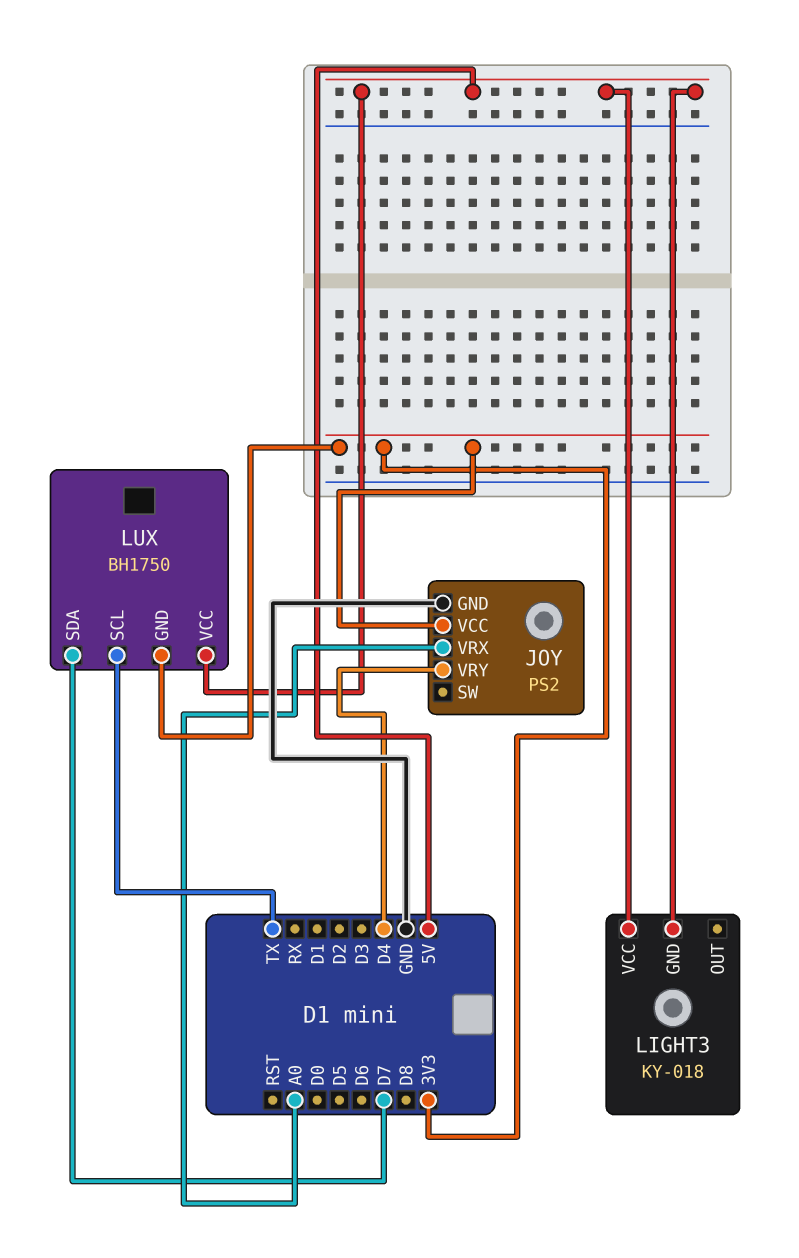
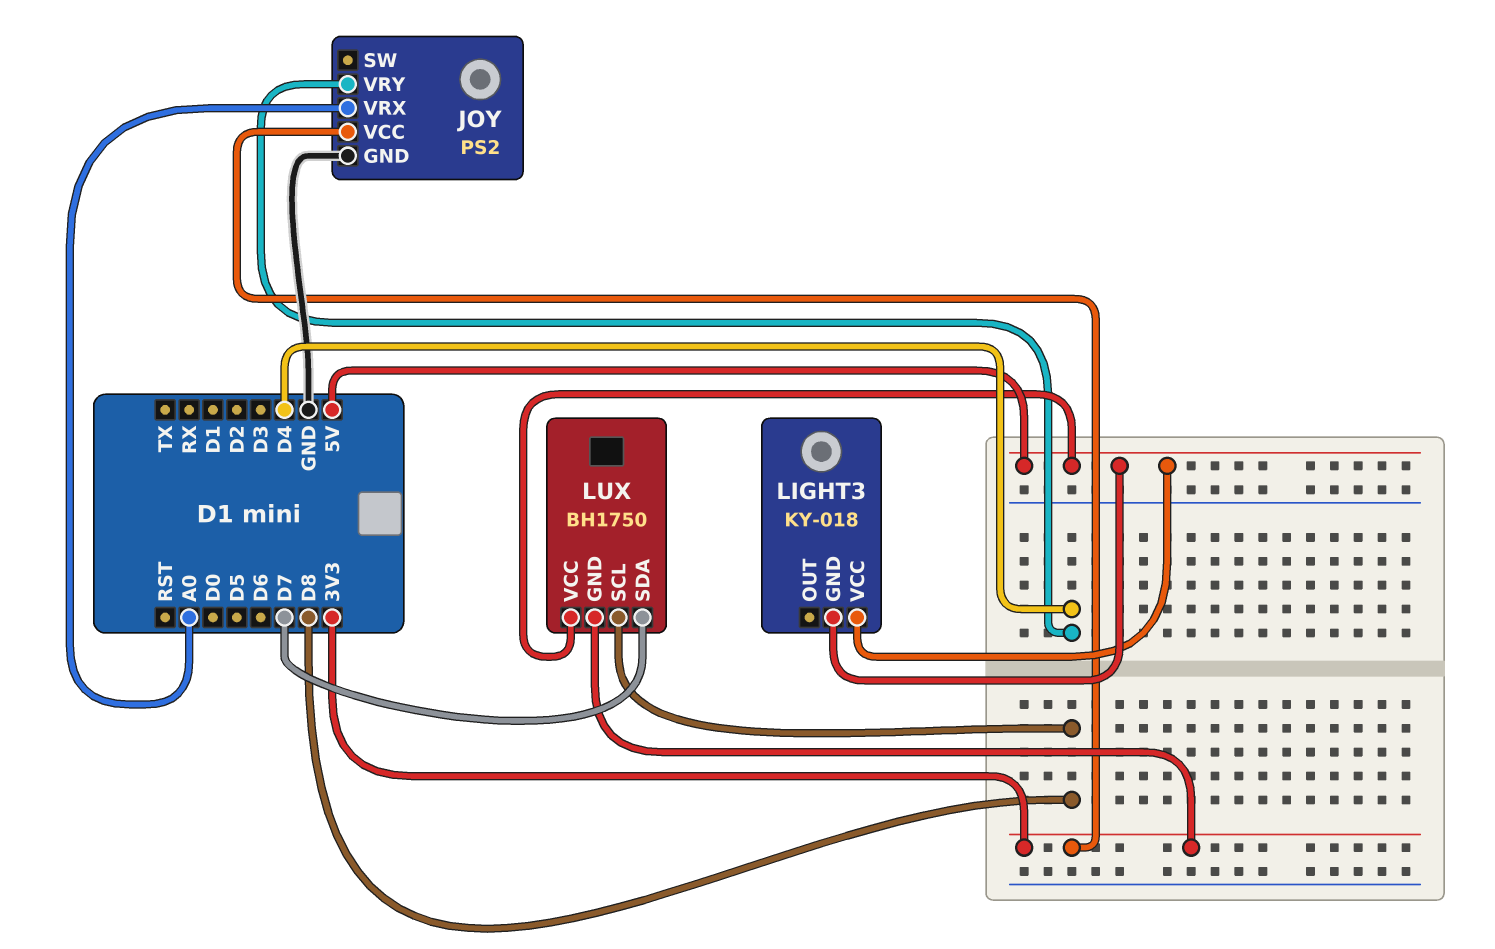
LUX pin SCL: TX -> D8

